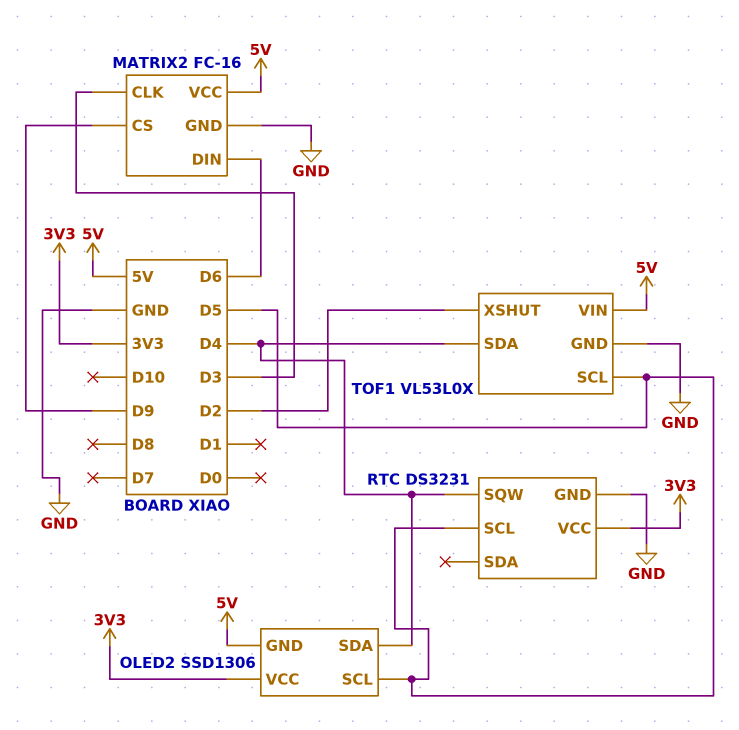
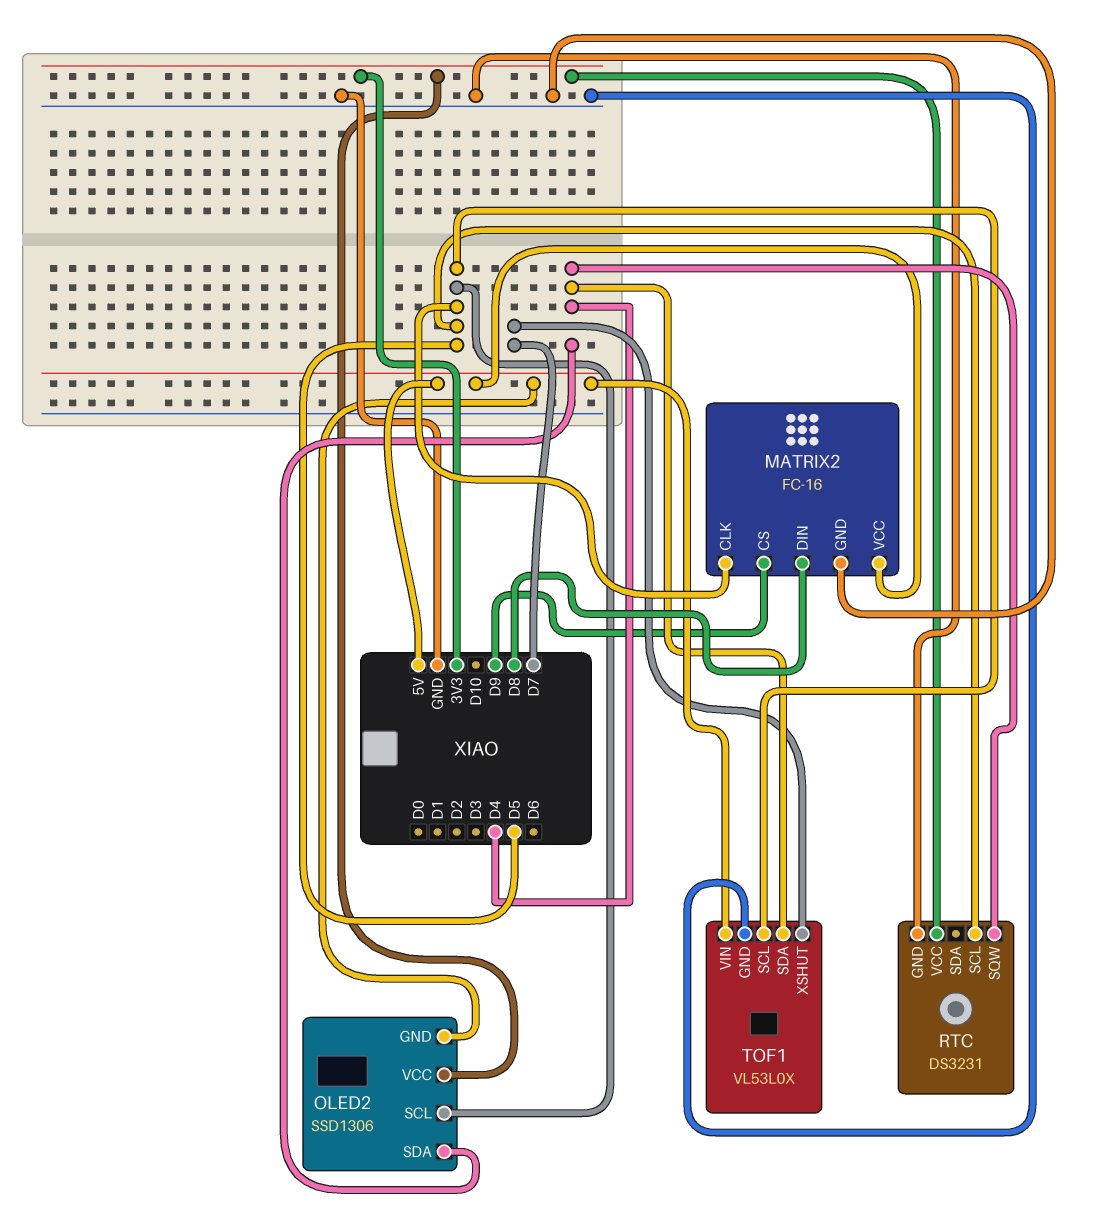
MATRIX2 pin CLK: D3 -> D5
MATRIX2 pin DIN: D6 -> D8
TOF1 pin XSHUT: D2 -> D7

